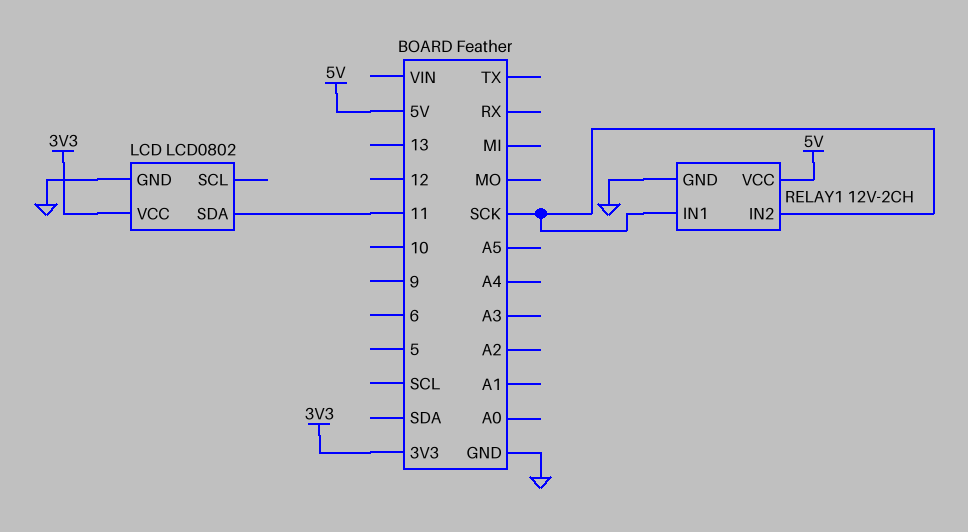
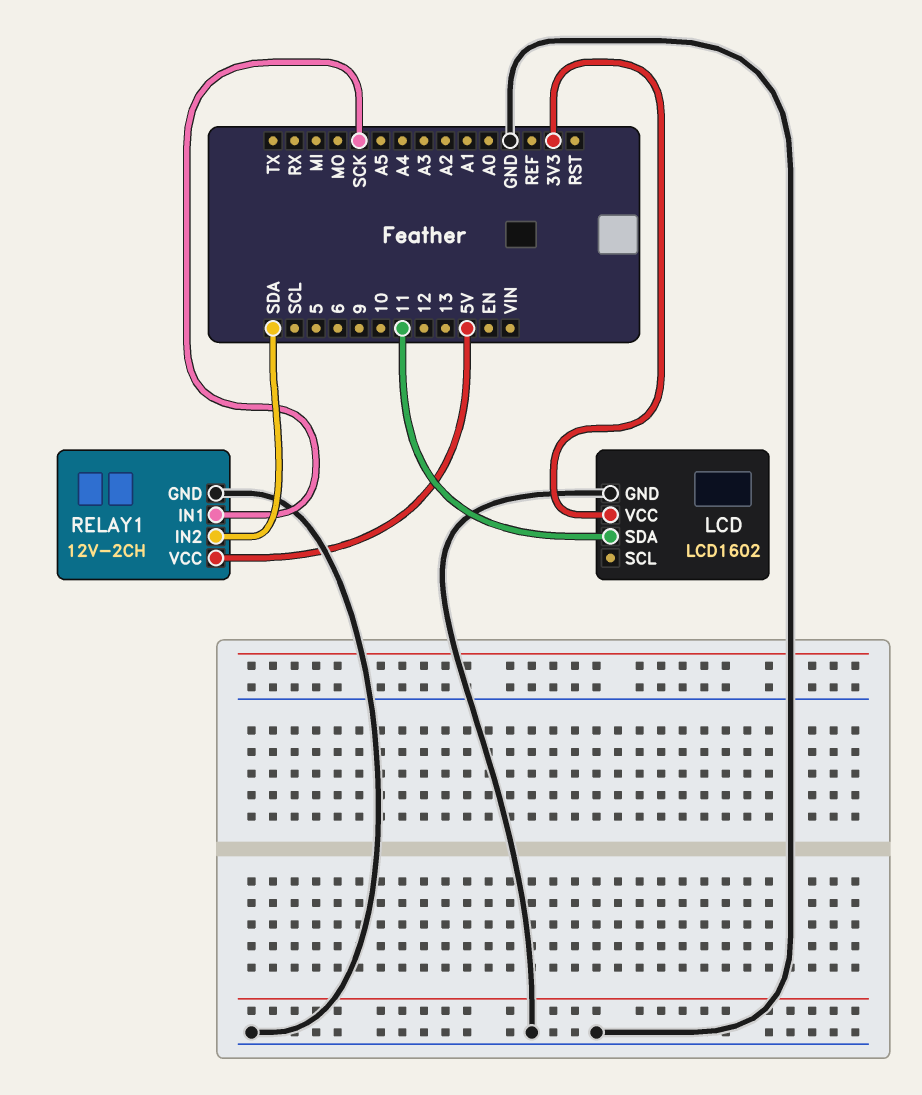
LCD: LCD0802 -> LCD1602
RELAY1 pin IN2: SCK -> SDA

